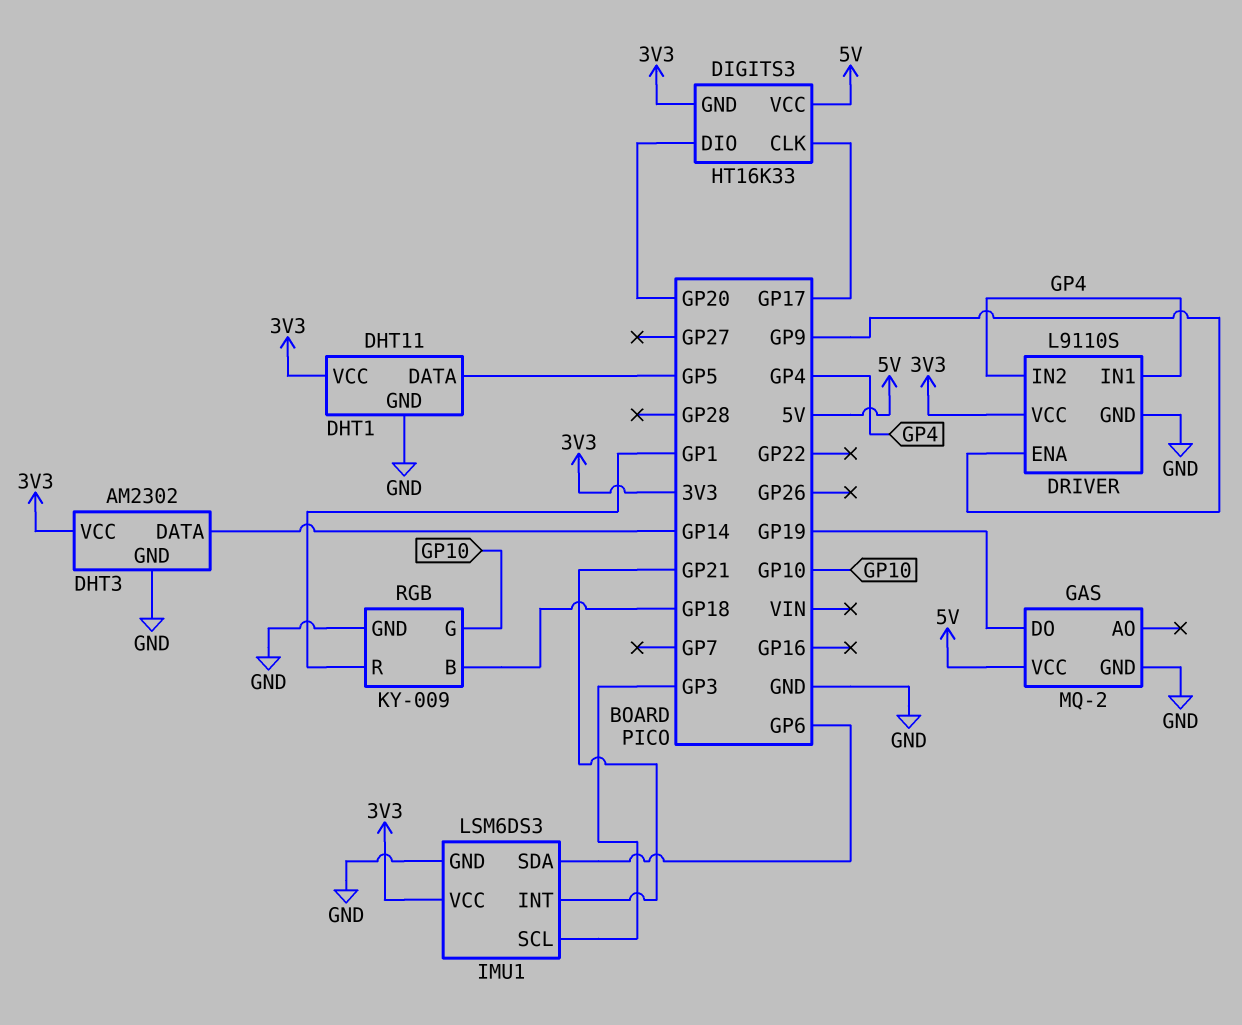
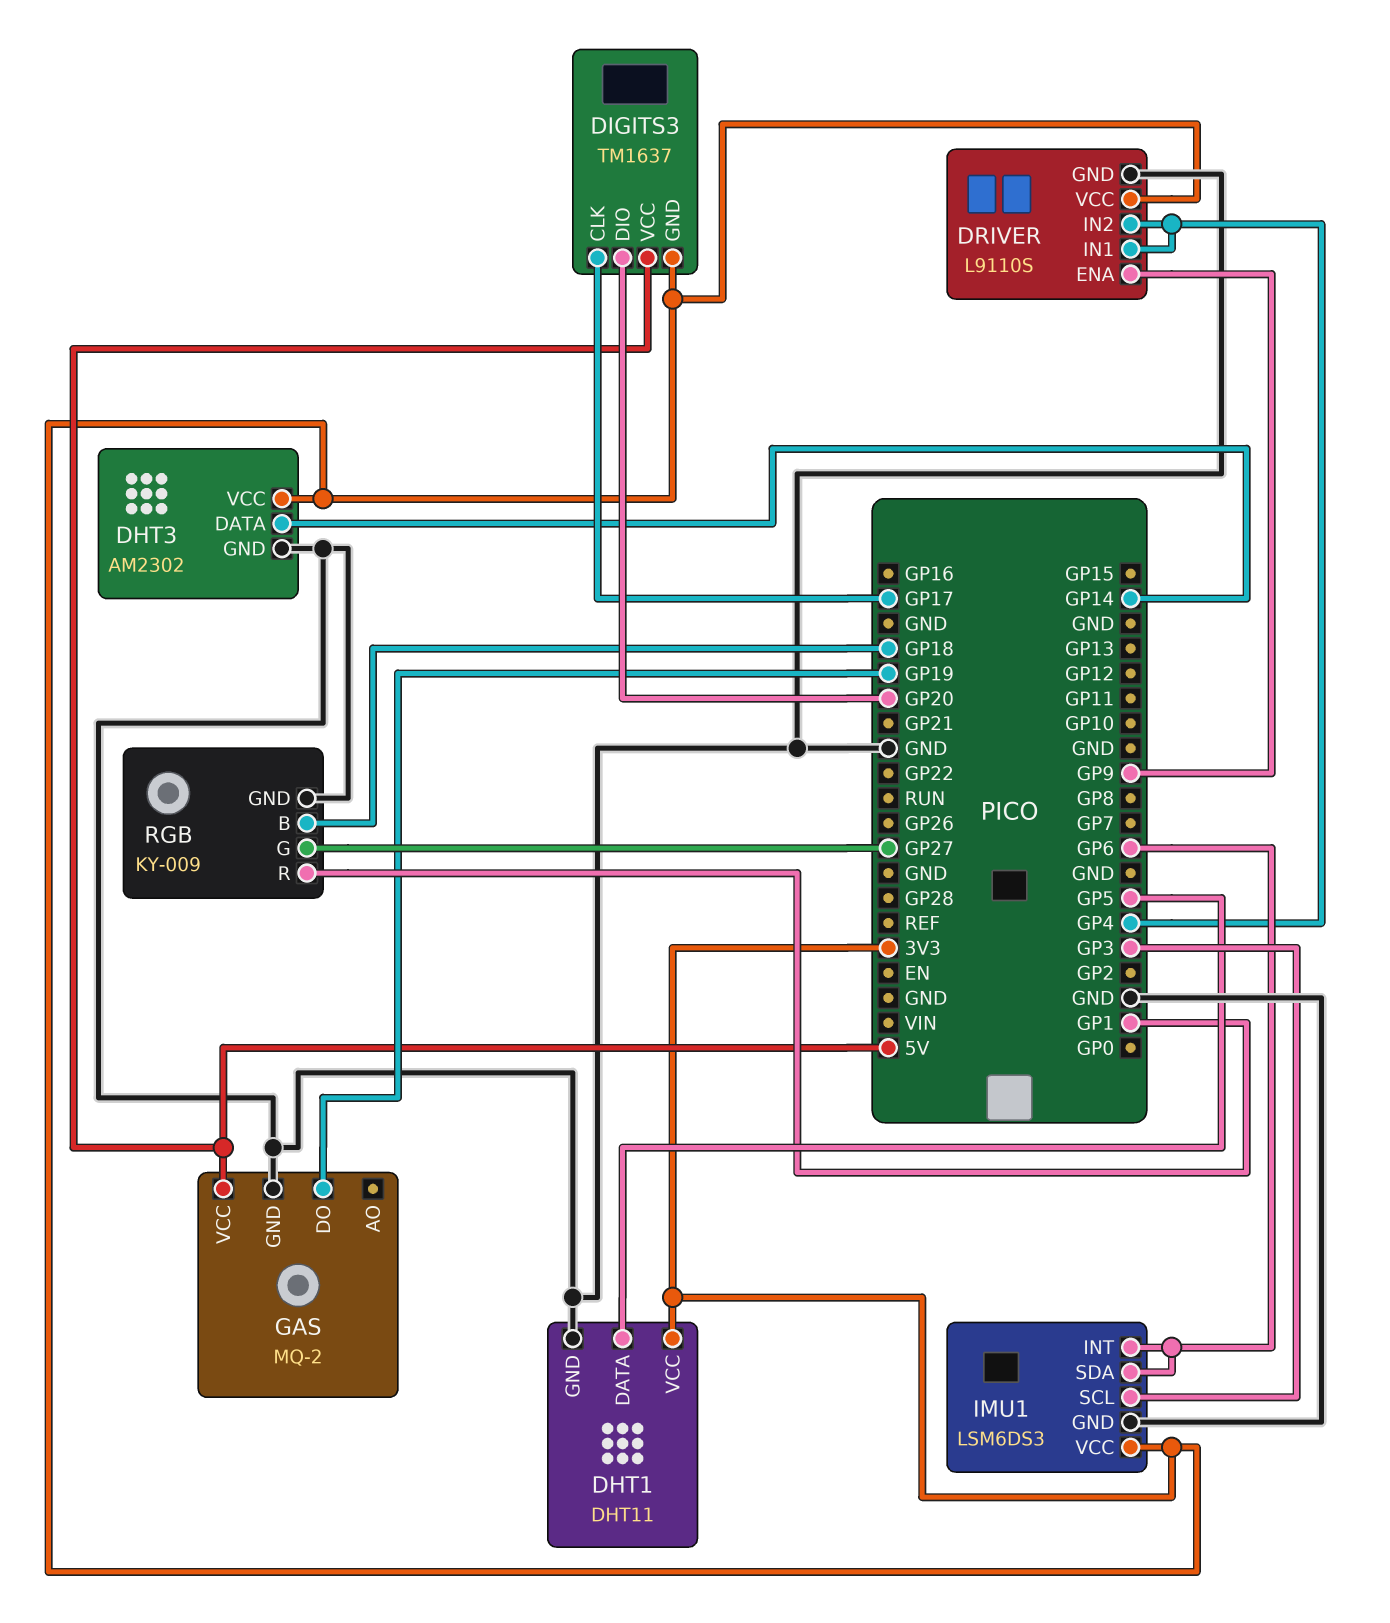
DIGITS3: HT16K33 -> TM1637
IMU1 pin INT: GP21 -> GP6
RGB pin G: GP10 -> GP27

